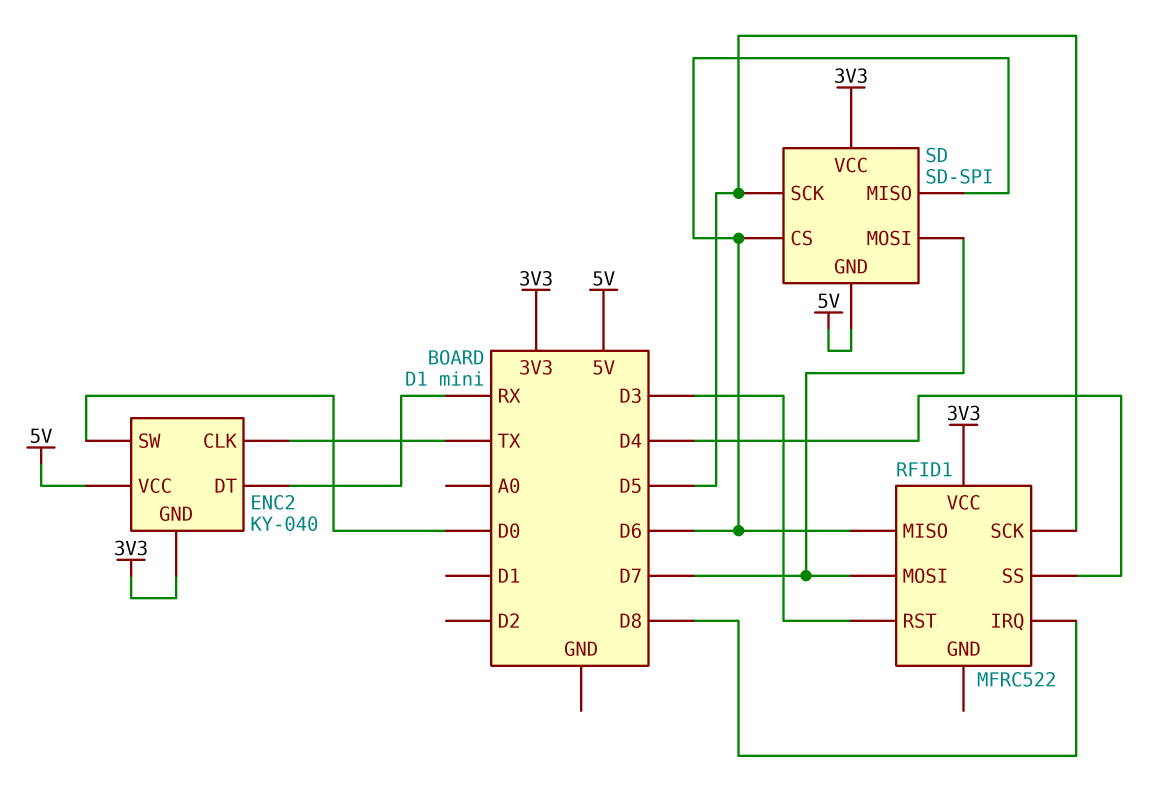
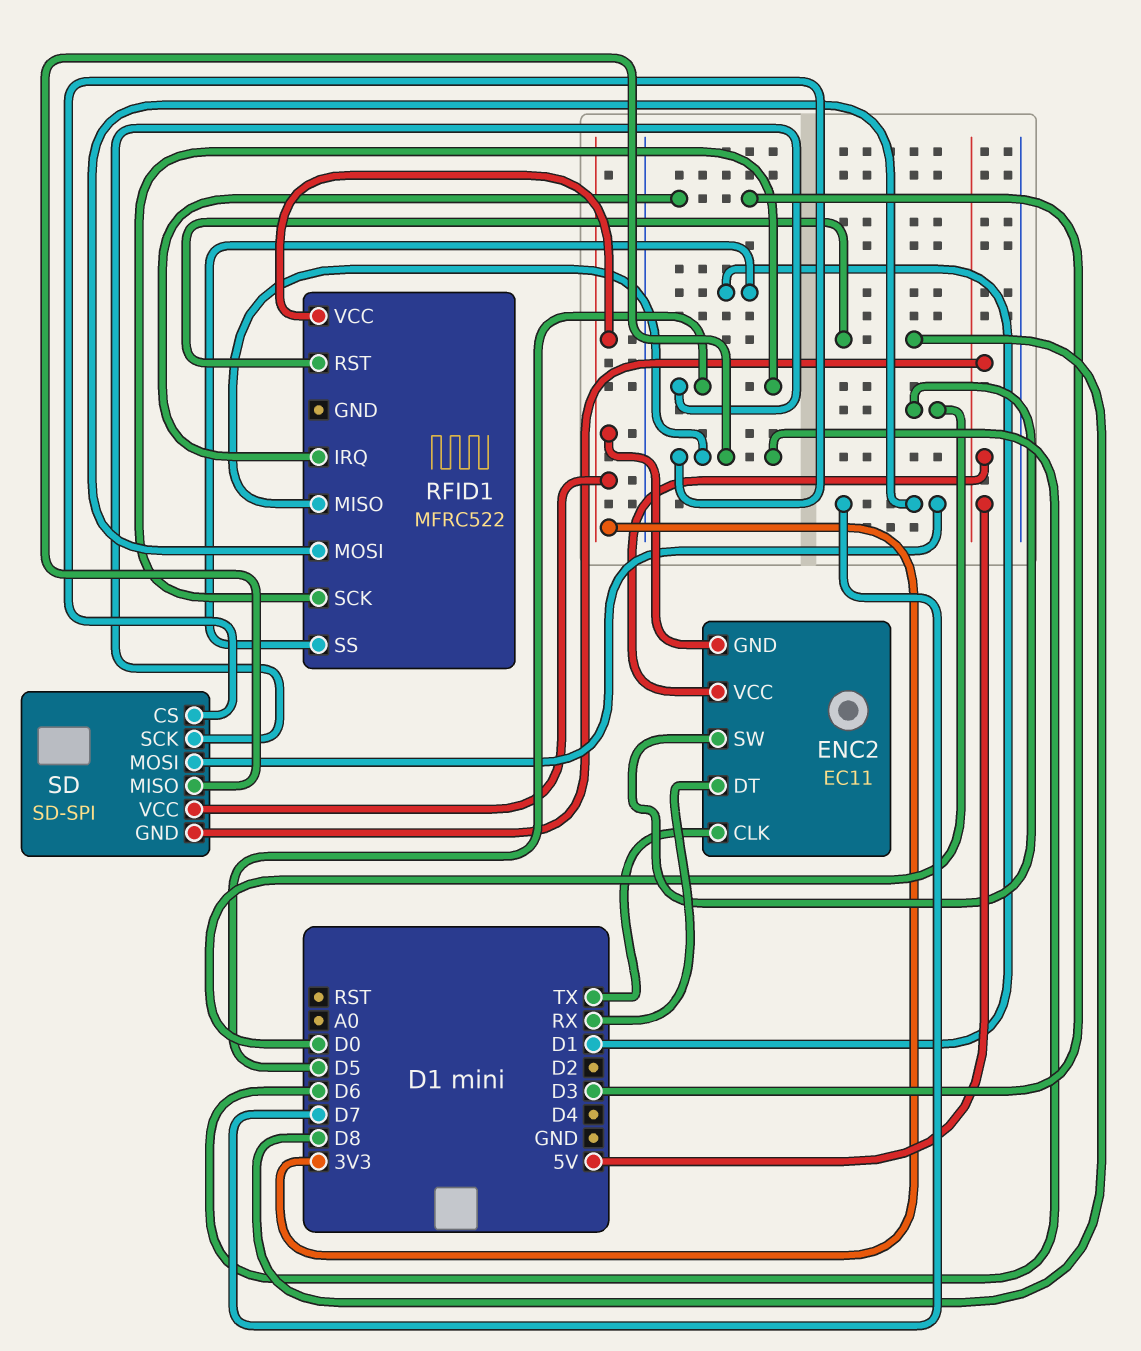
ENC2: KY-040 -> EC11
RFID1 pin IRQ: D8 -> D3
RFID1 pin RST: D3 -> D8
RFID1 pin SS: D4 -> D1

